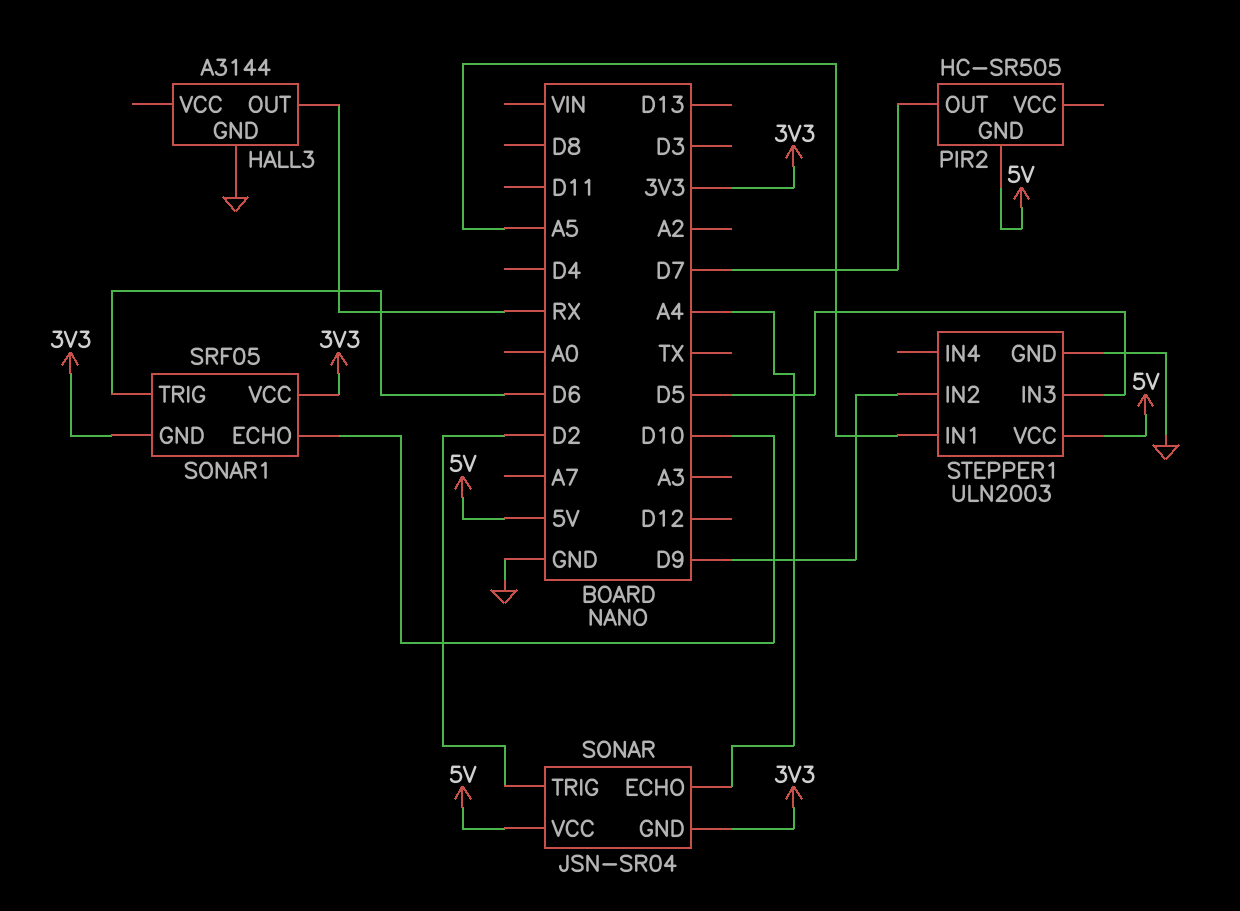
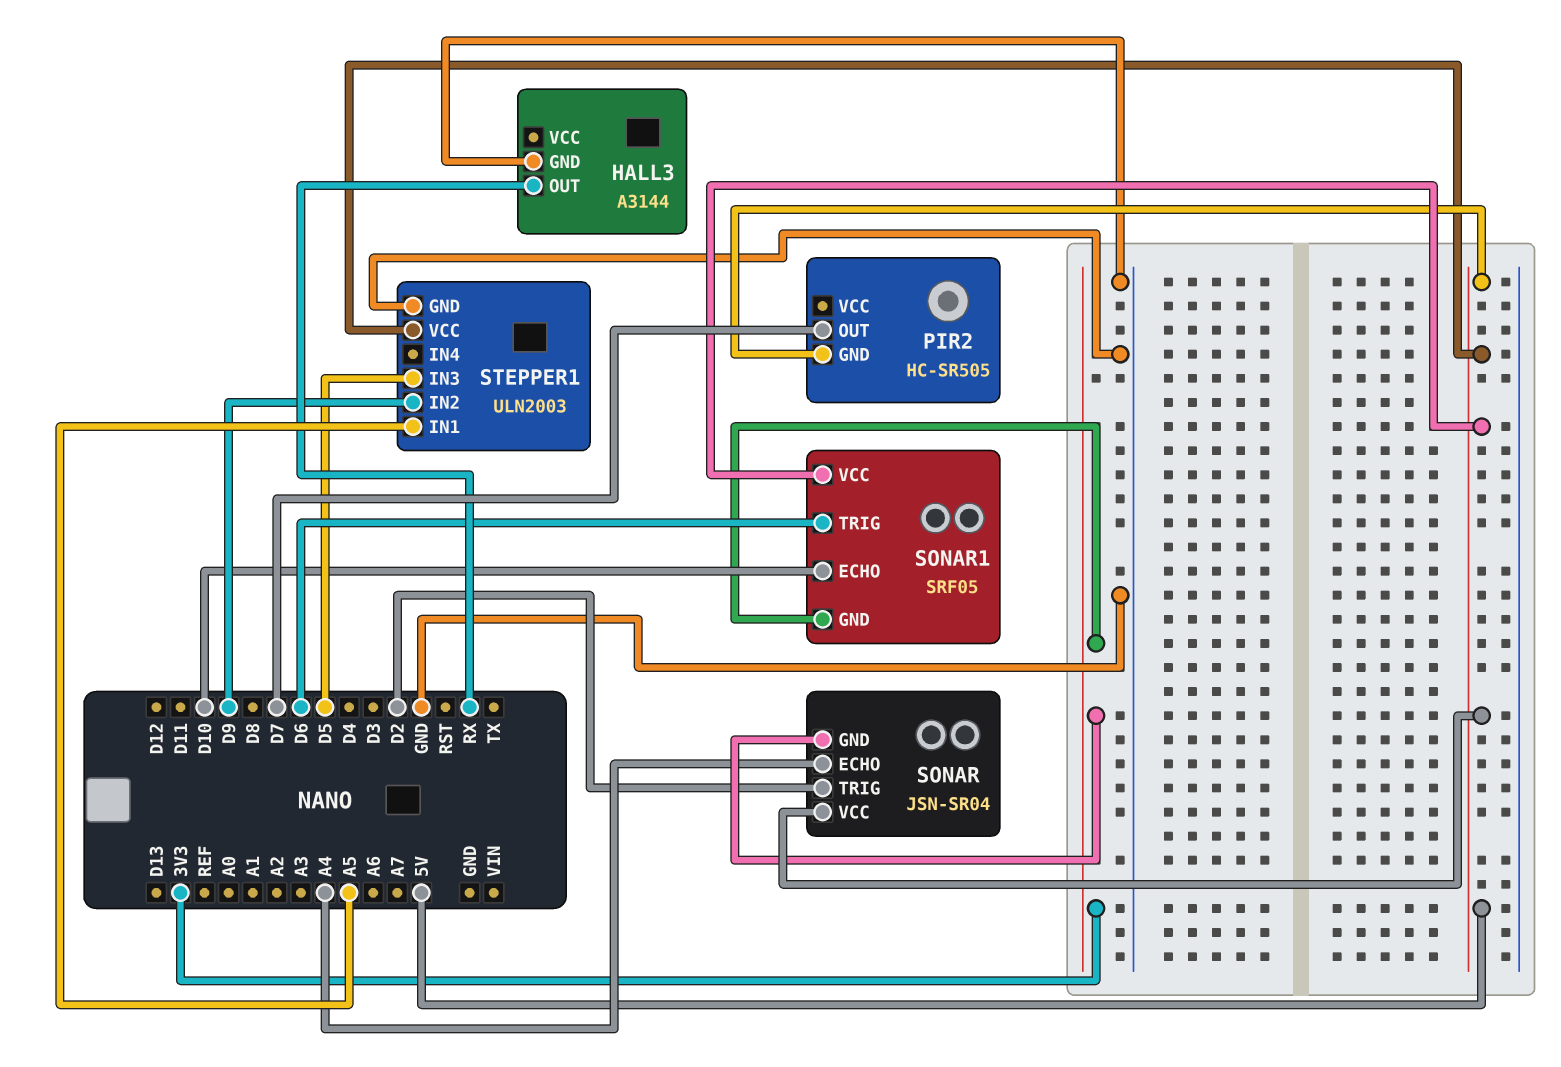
SONAR1 pin VCC: 3V3 -> 5V

